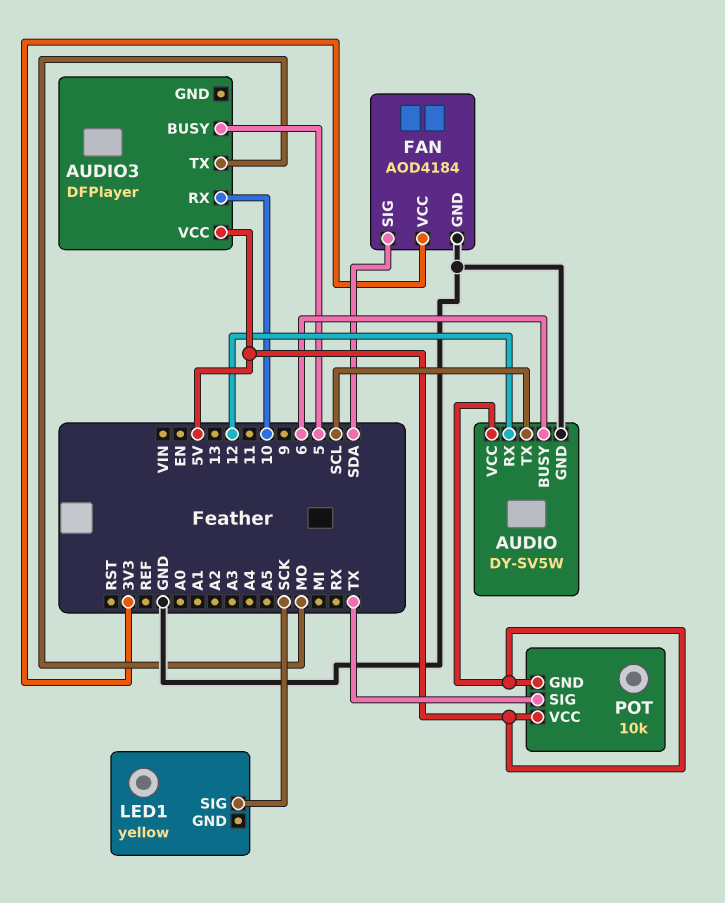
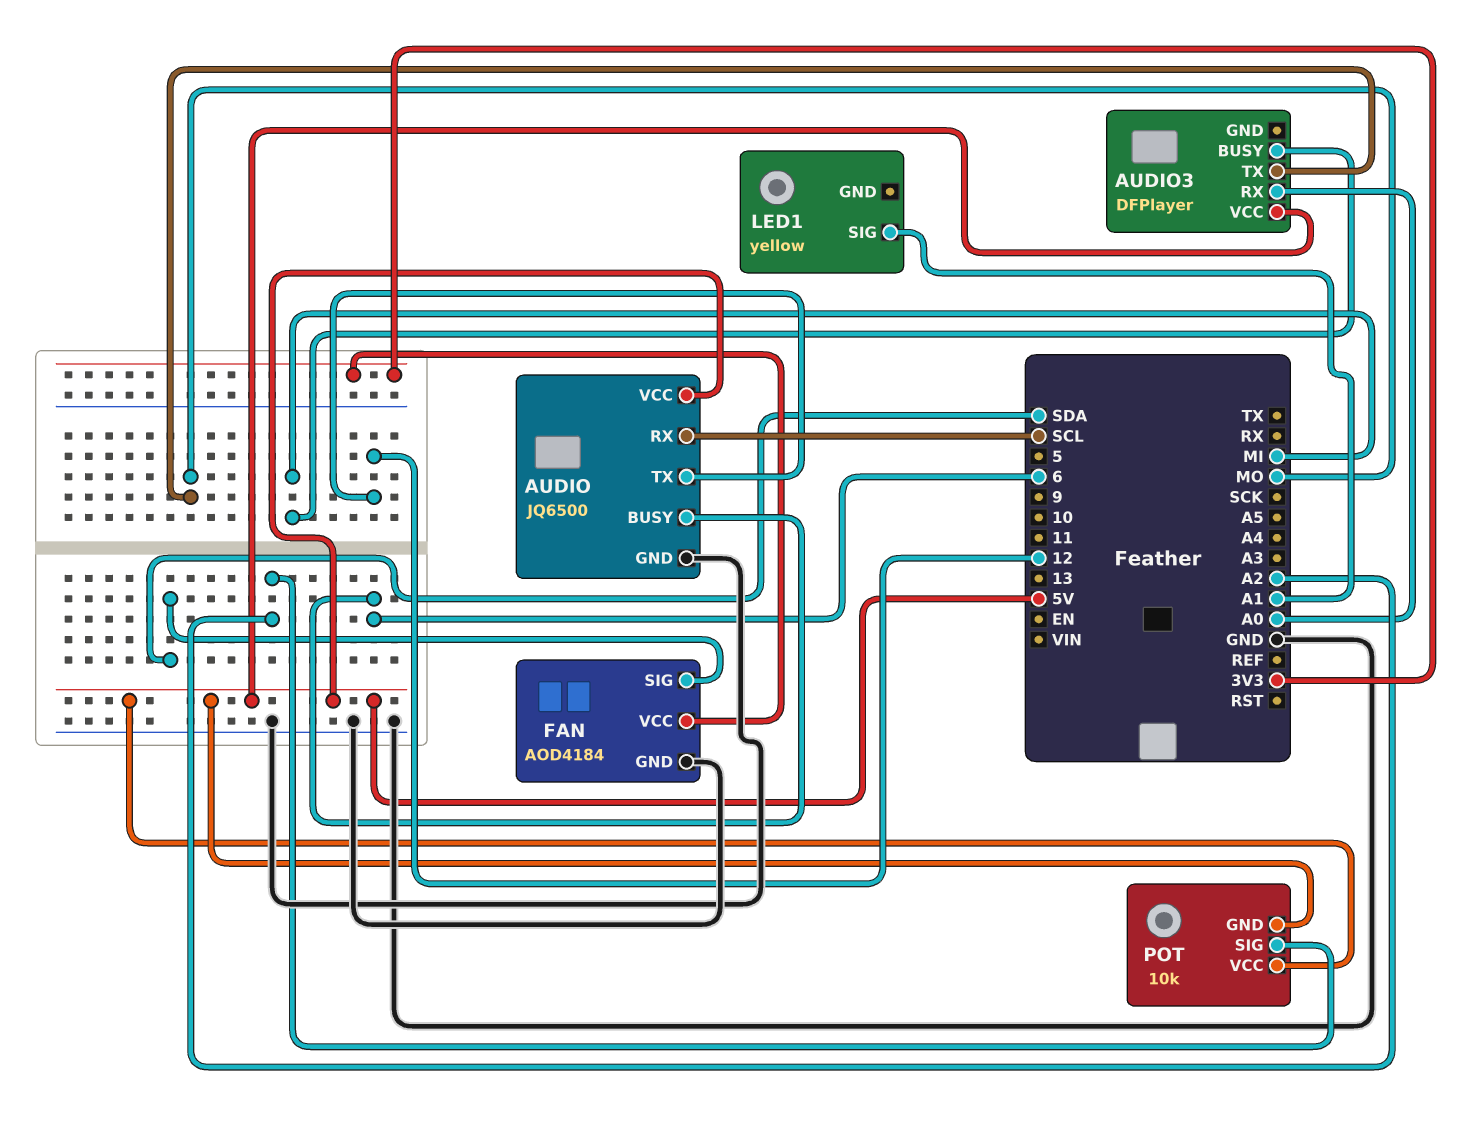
AUDIO: DY-SV5W -> JQ6500
AUDIO pin RX: 12 -> SCL
AUDIO pin TX: SCL -> 12
AUDIO3 pin BUSY: 5 -> MI
AUDIO3 pin RX: 10 -> A0
LED1 pin SIG: SCK -> A1
POT pin SIG: TX -> A2

